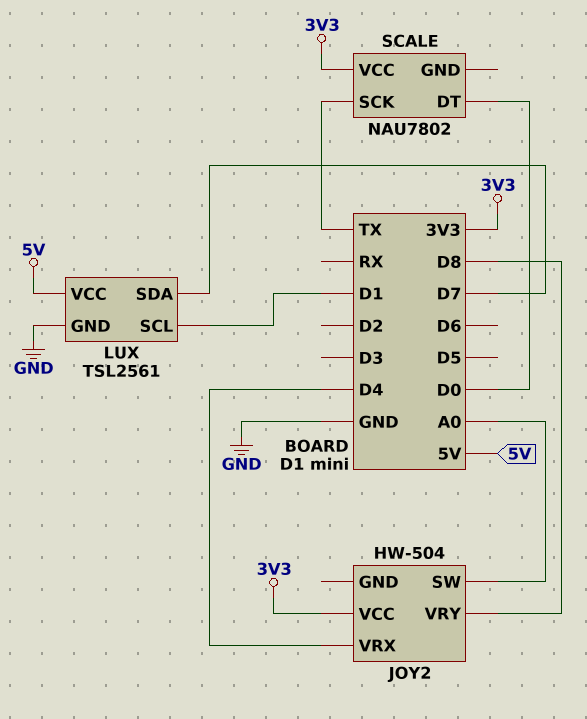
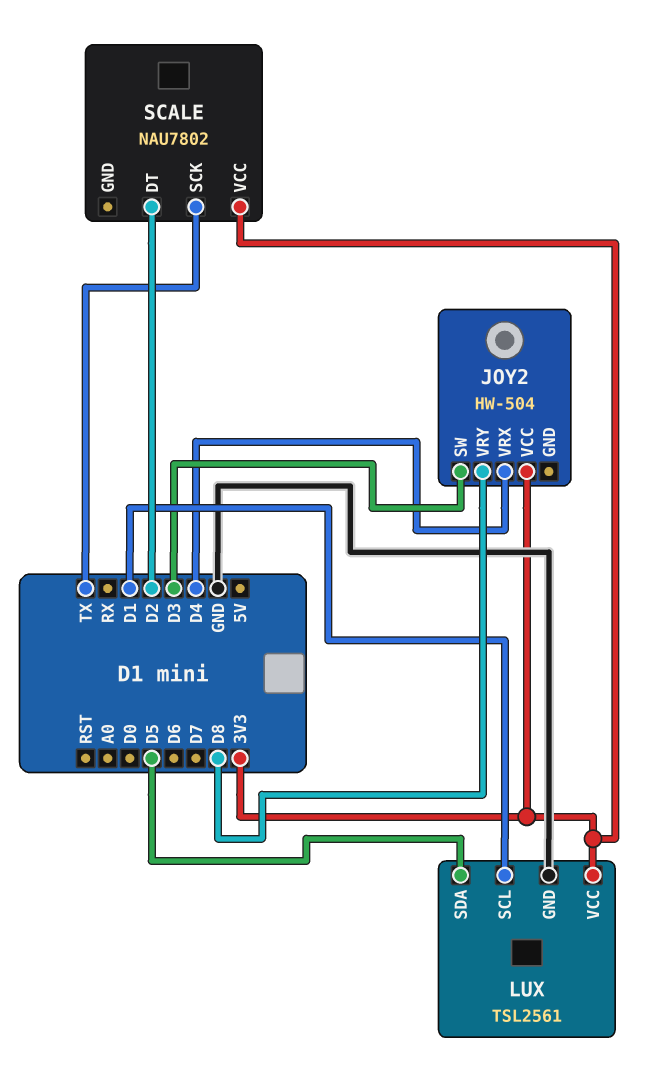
JOY2 pin SW: A0 -> D3
LUX pin SDA: D7 -> D5
LUX pin VCC: 5V -> 3V3
SCALE pin DT: D0 -> D2

